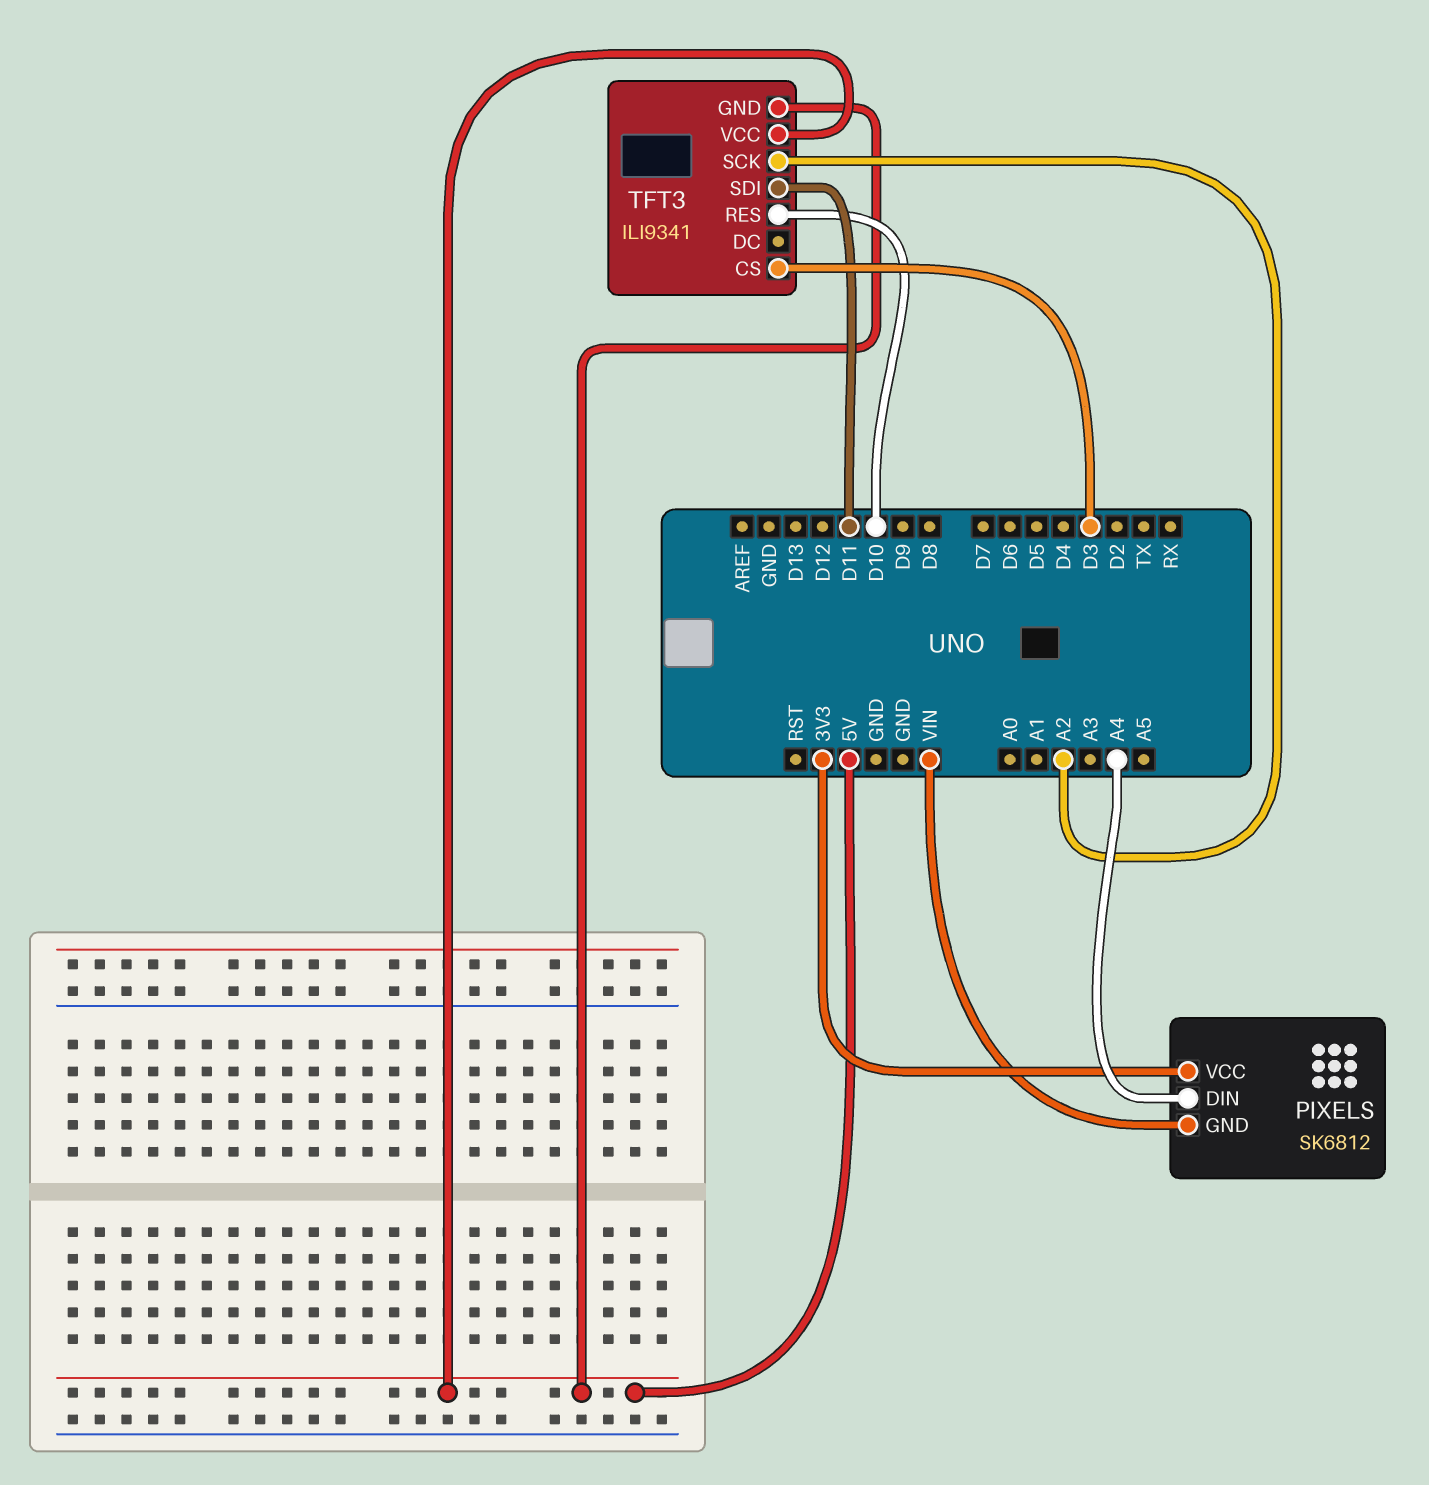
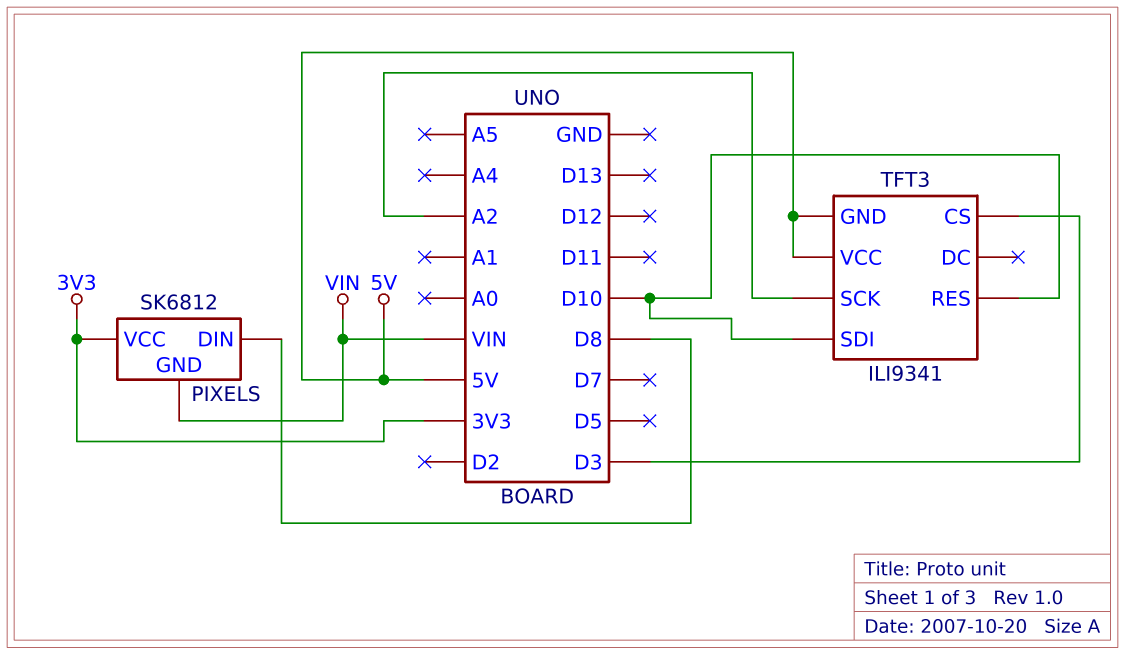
PIXELS pin DIN: A4 -> D8
TFT3 pin SDI: D11 -> D10

